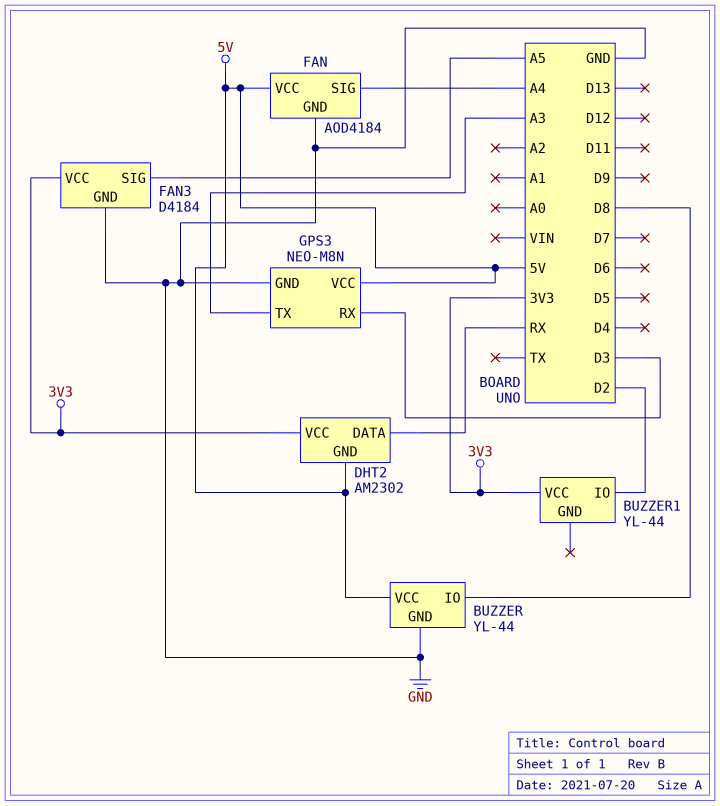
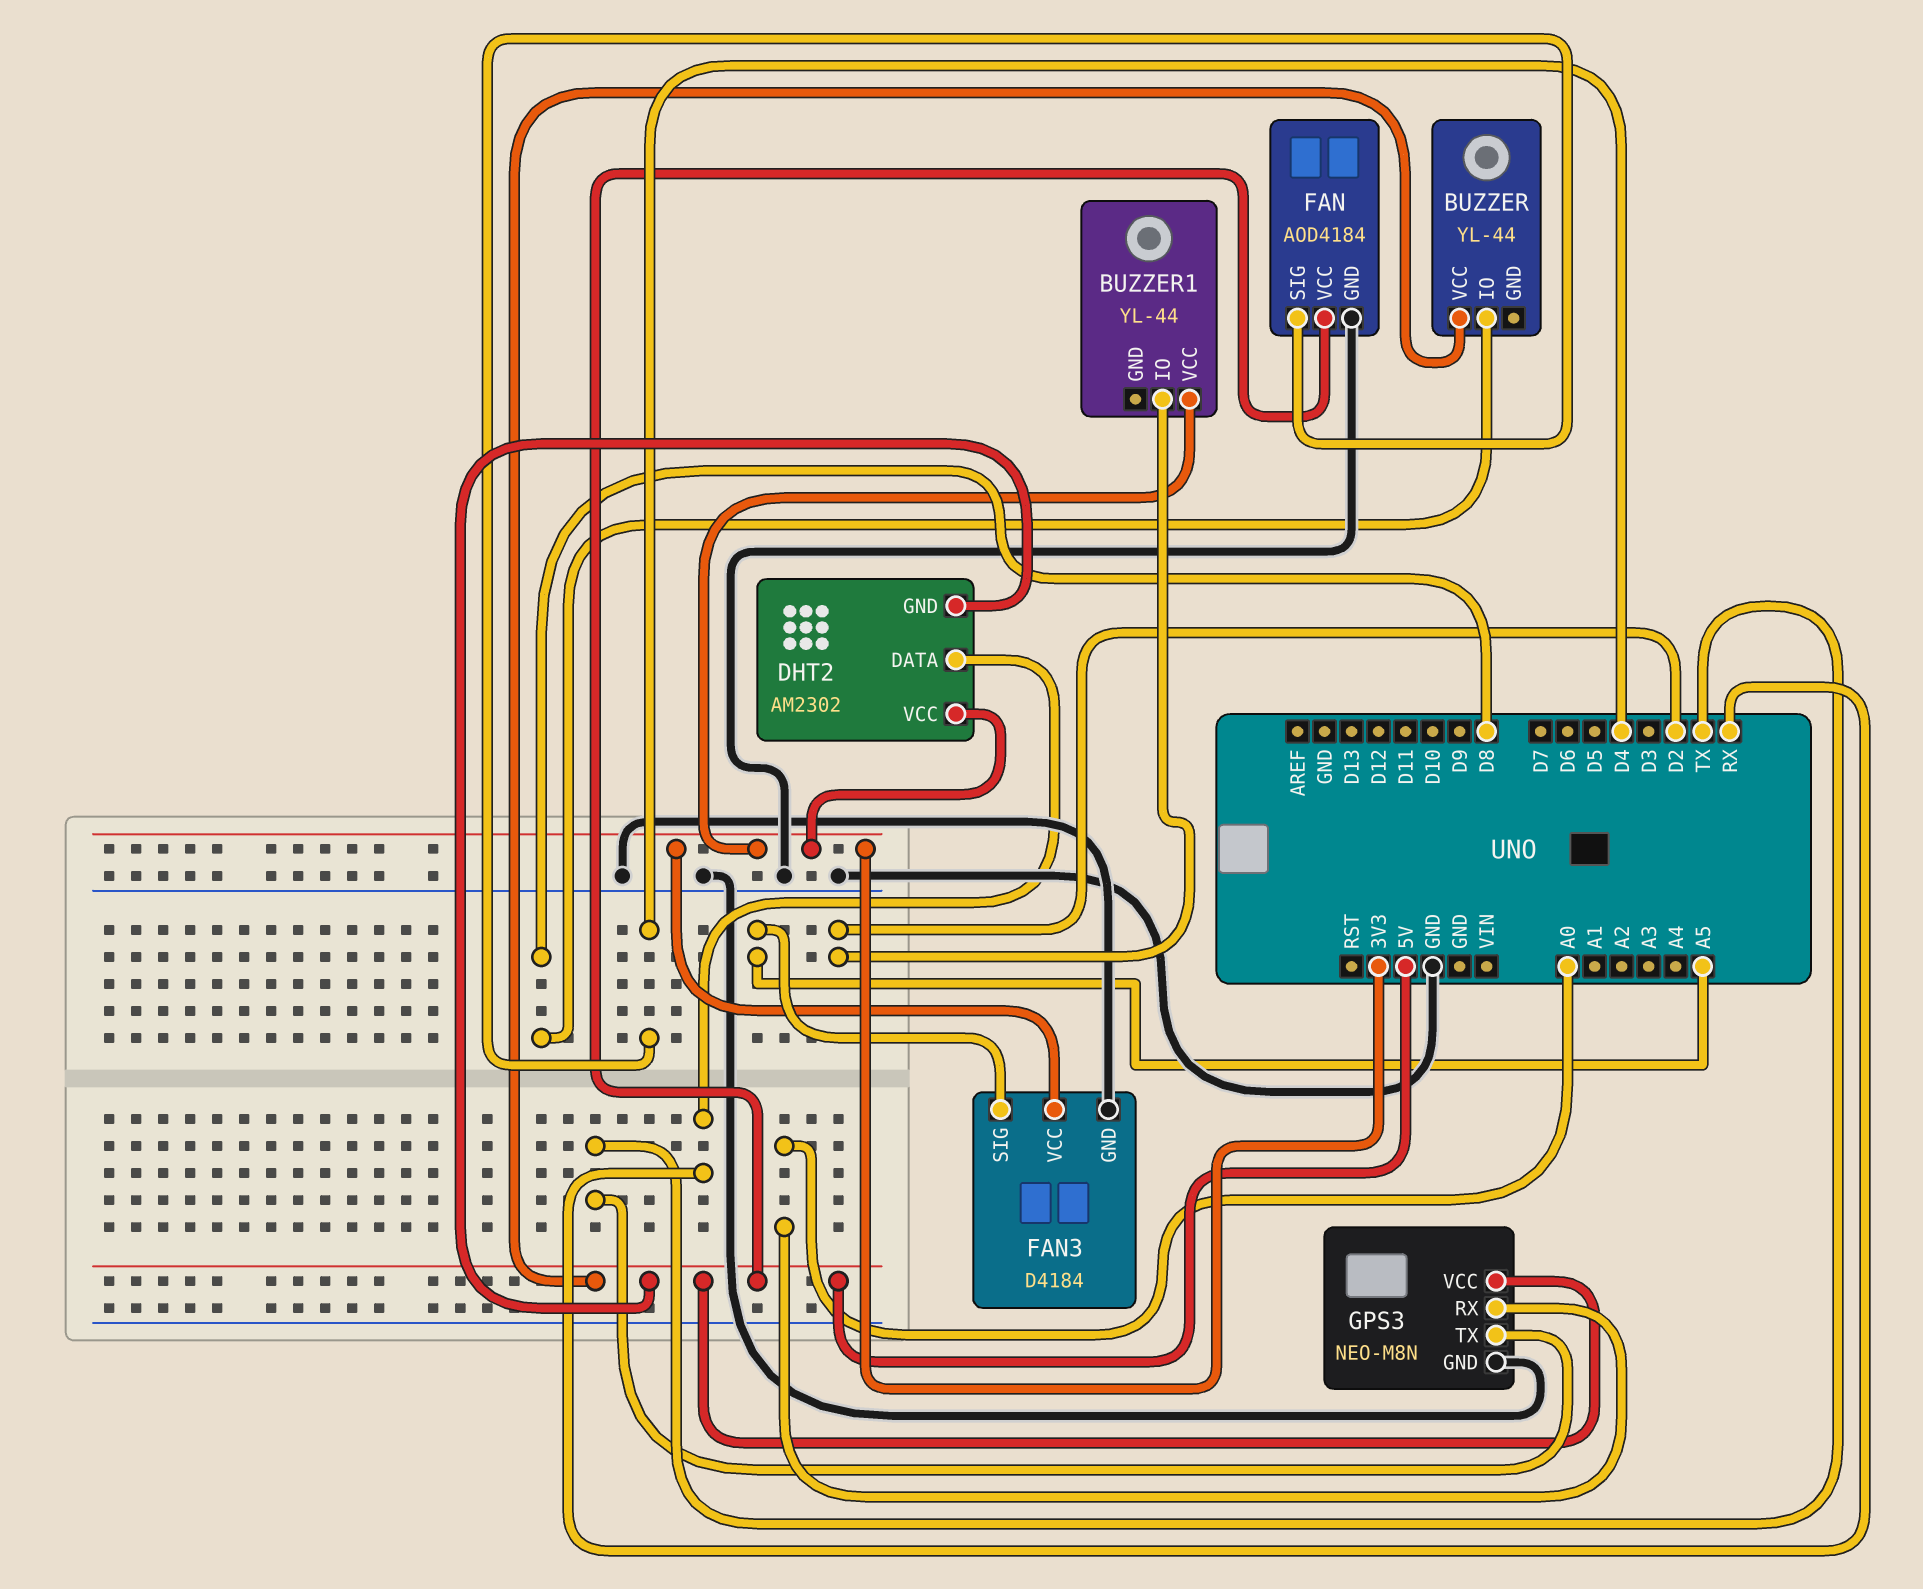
BUZZER pin GND: GND -> none
FAN pin SIG: A4 -> D4
GPS3 pin RX: D3 -> A0
GPS3 pin TX: A3 -> TX

